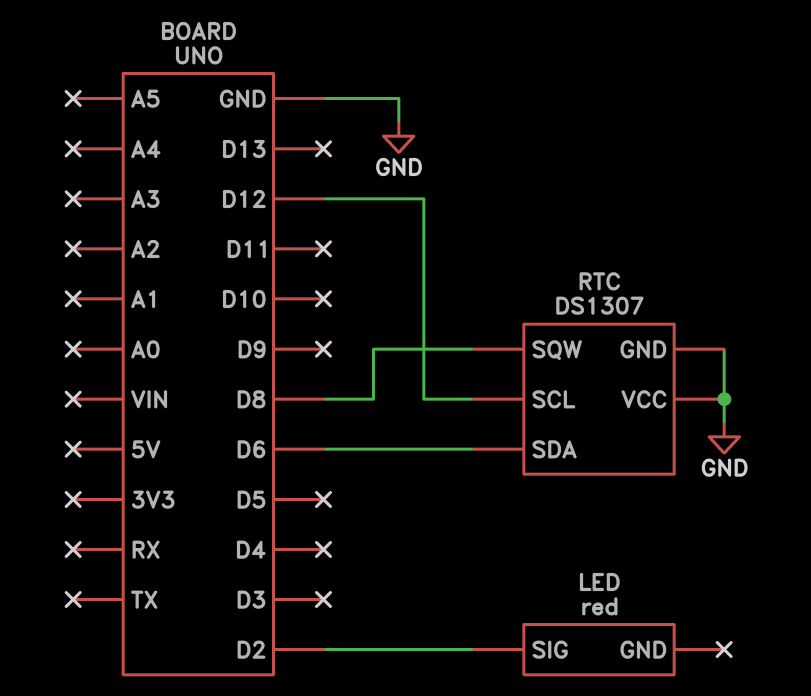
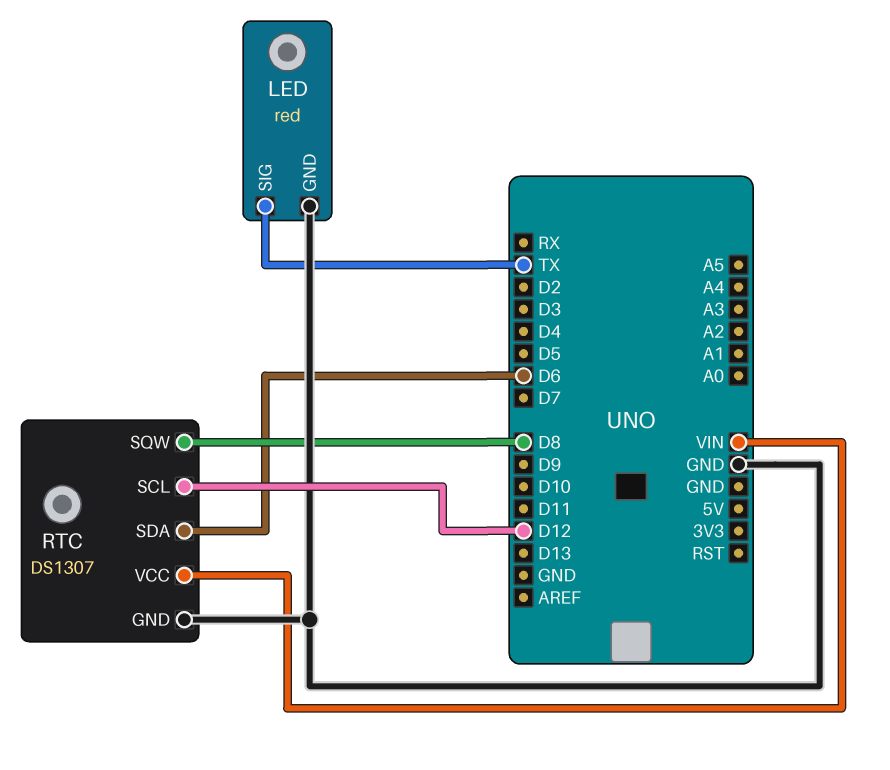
LED pin GND: none -> GND
LED pin SIG: D2 -> TX
RTC pin VCC: GND -> VIN

